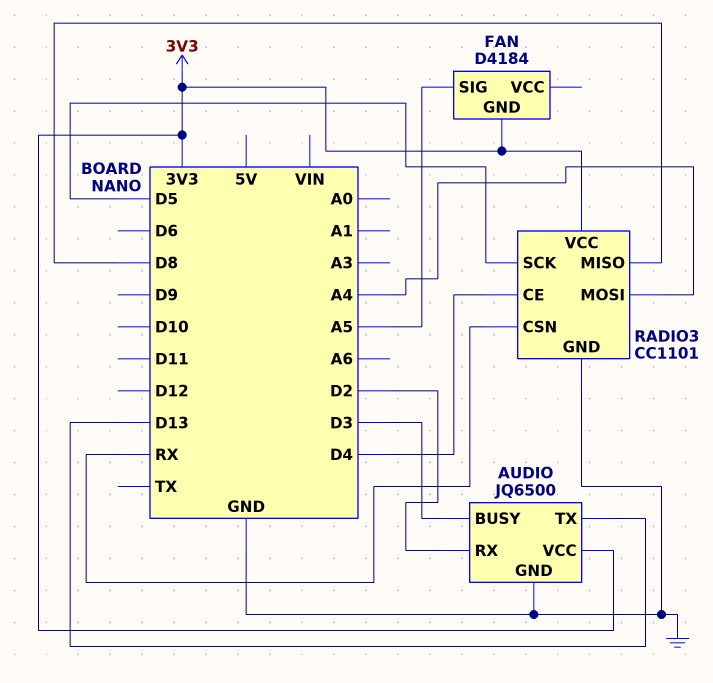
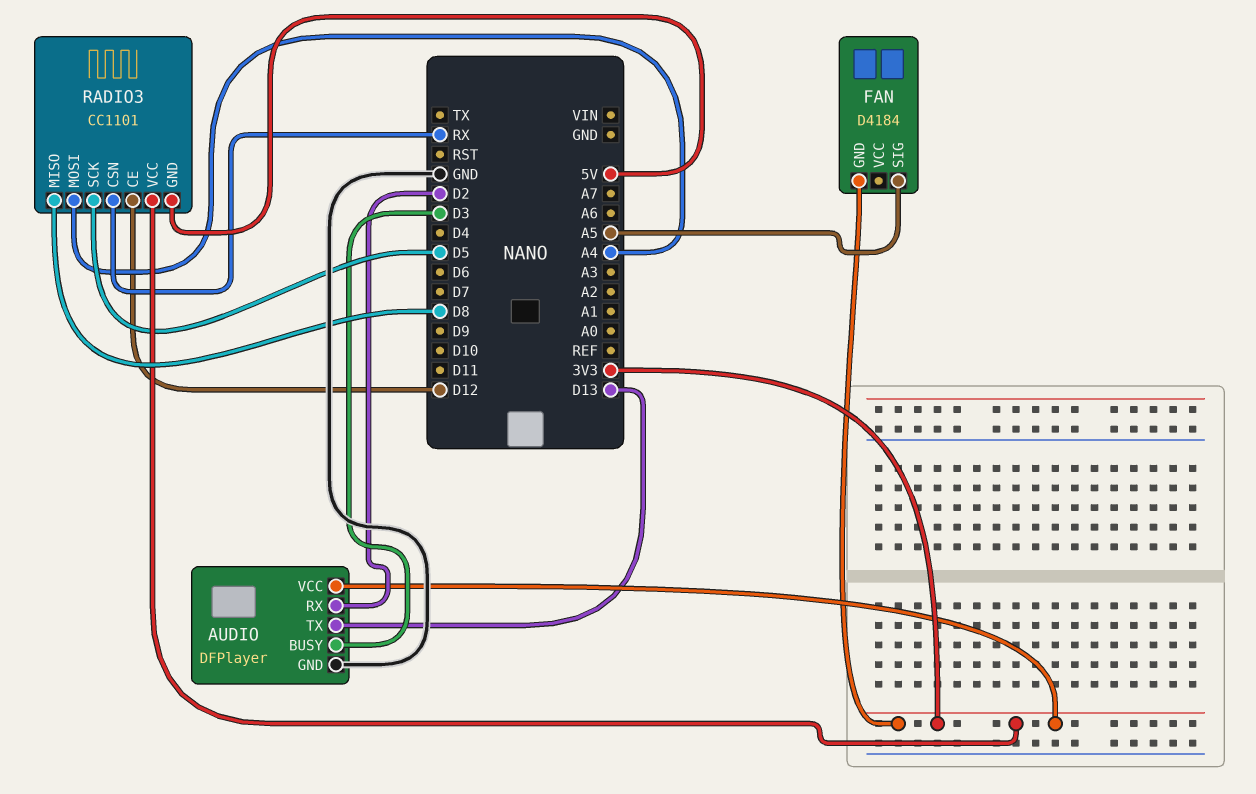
AUDIO: JQ6500 -> DFPlayer
RADIO3 pin CE: D4 -> D12
RADIO3 pin GND: GND -> 5V

